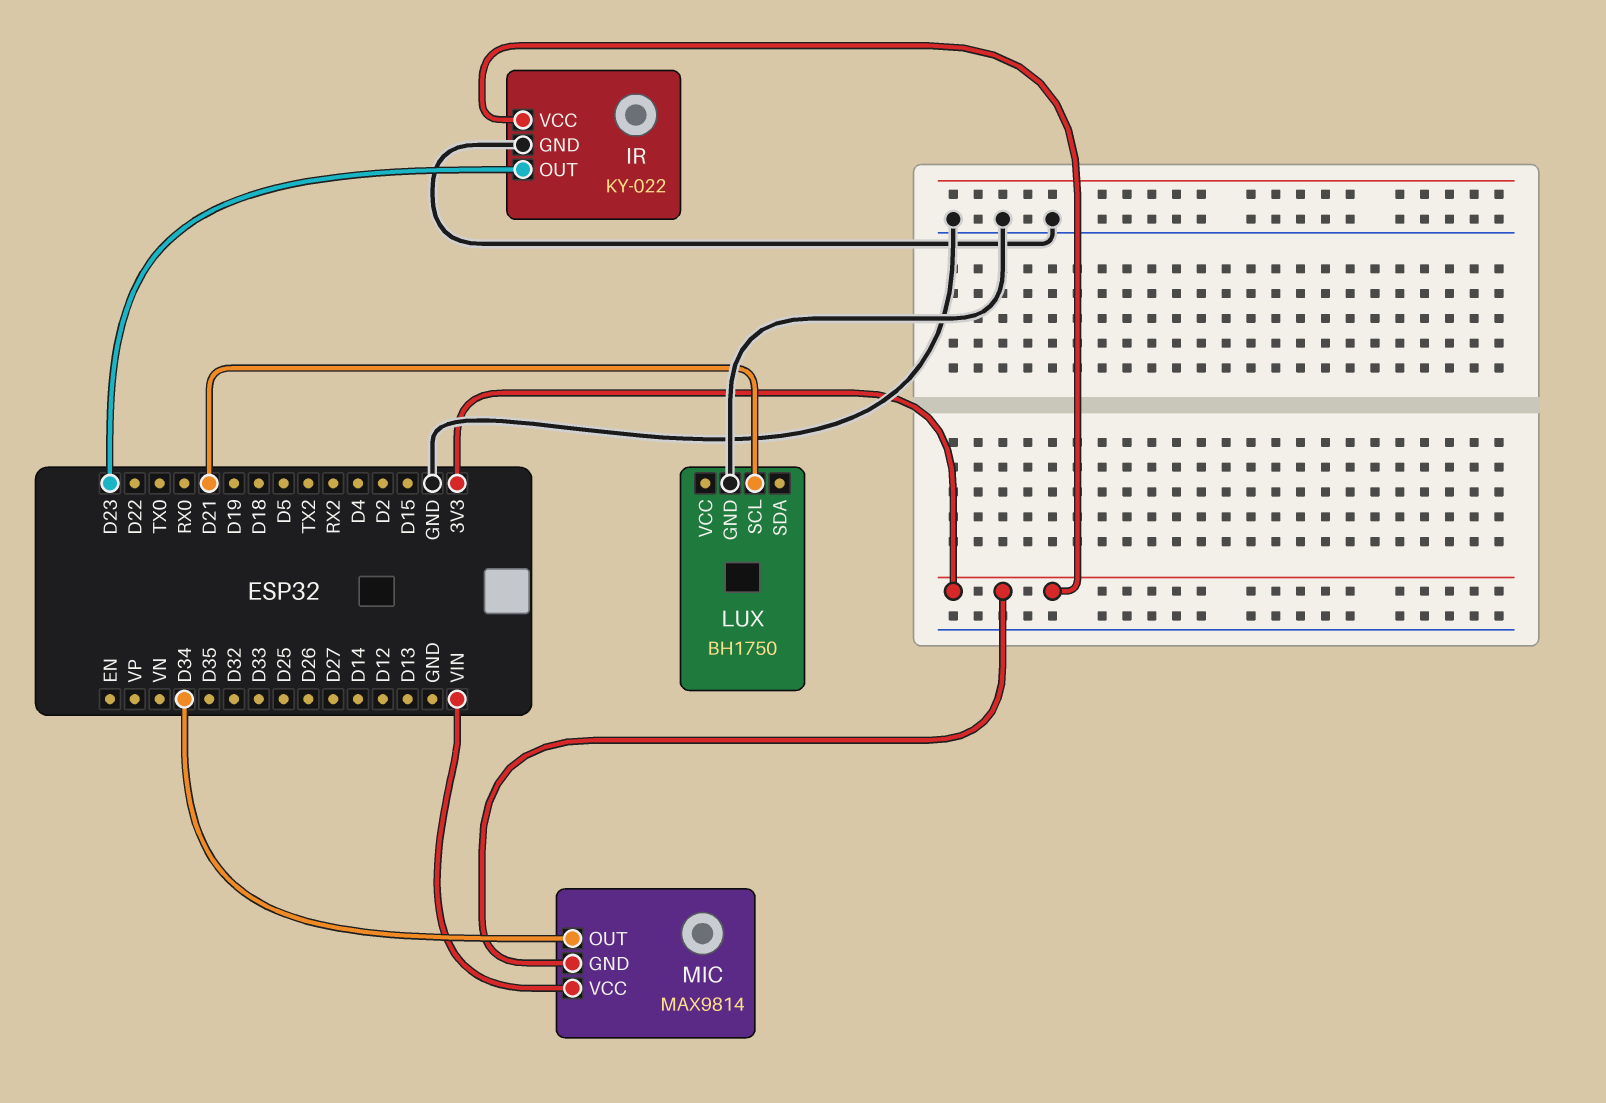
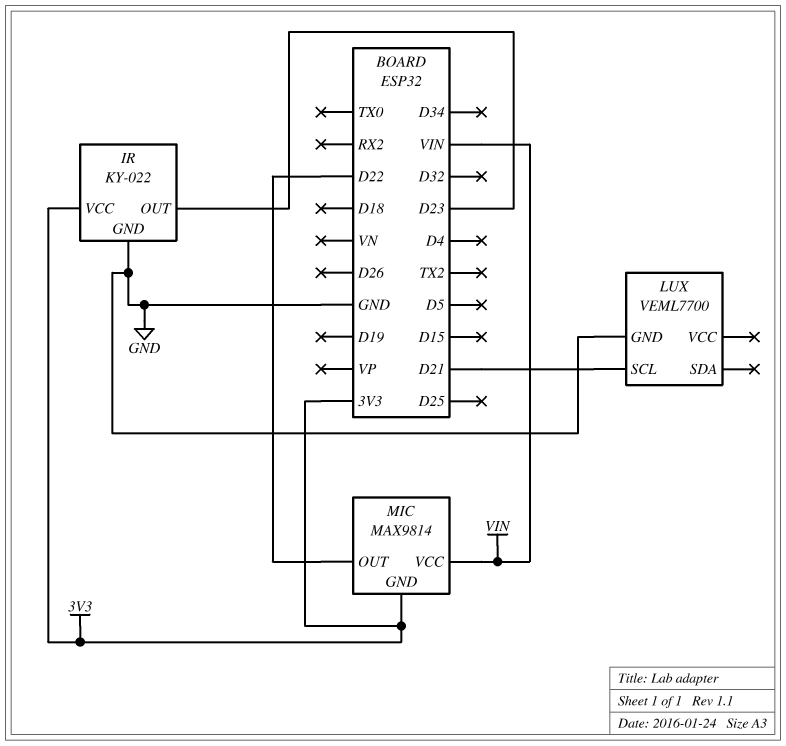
LUX: BH1750 -> VEML7700
MIC pin OUT: D34 -> D22

